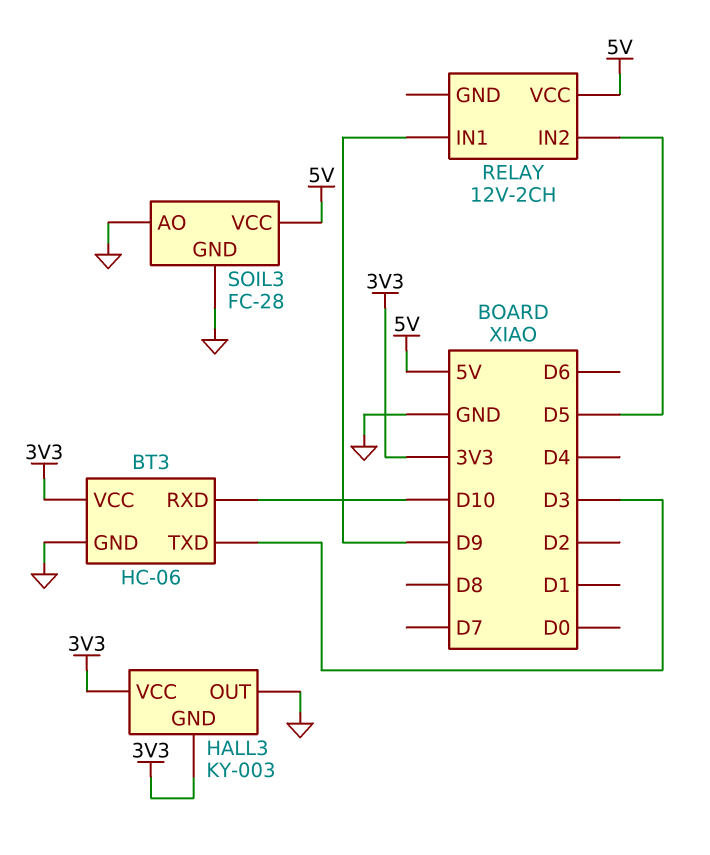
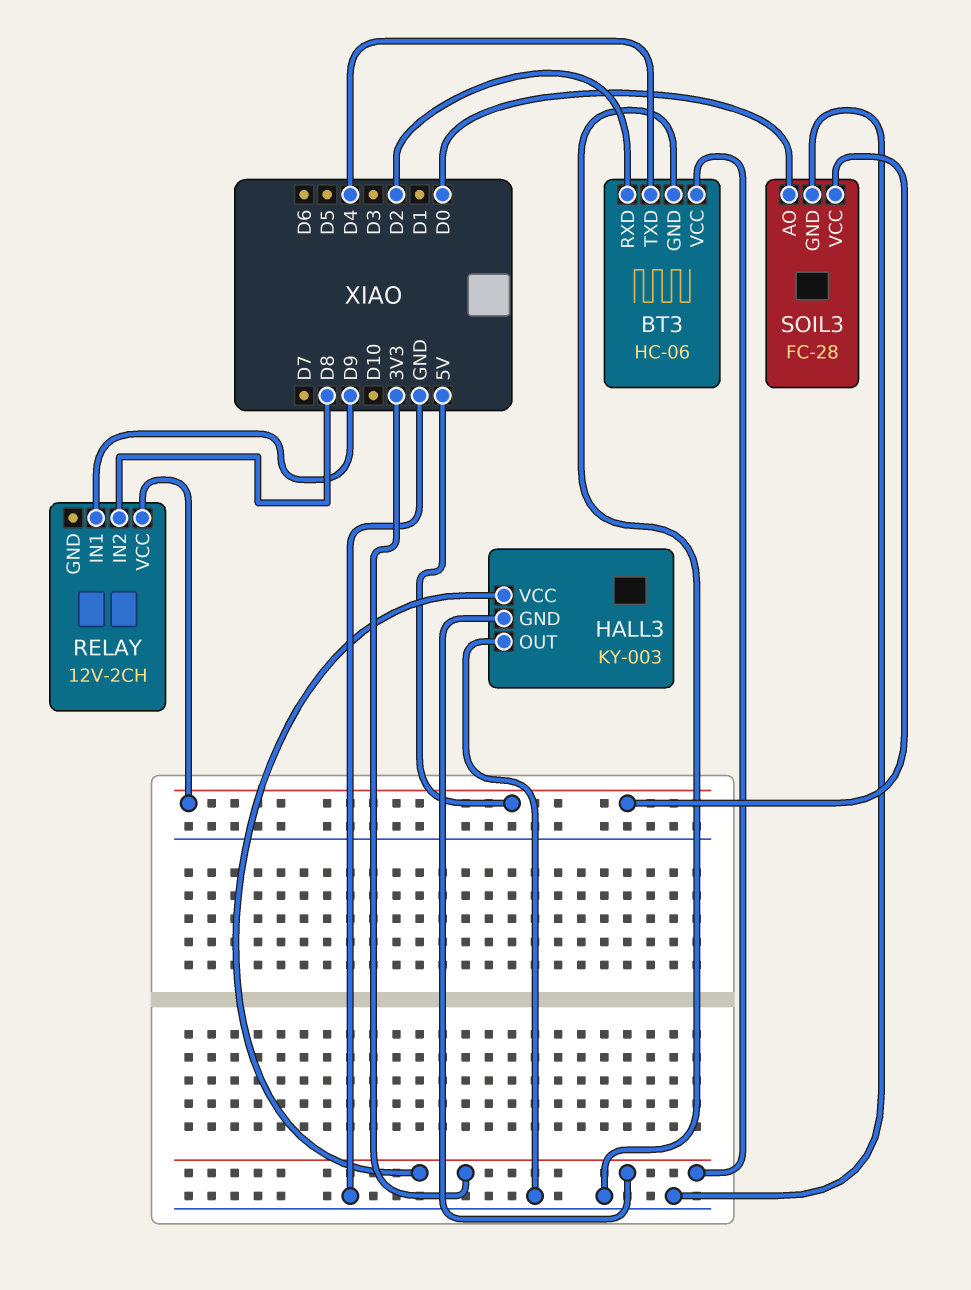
BT3 pin RXD: D10 -> D2
BT3 pin TXD: D3 -> D4
RELAY pin IN2: D5 -> D8
SOIL3 pin AO: GND -> D0

